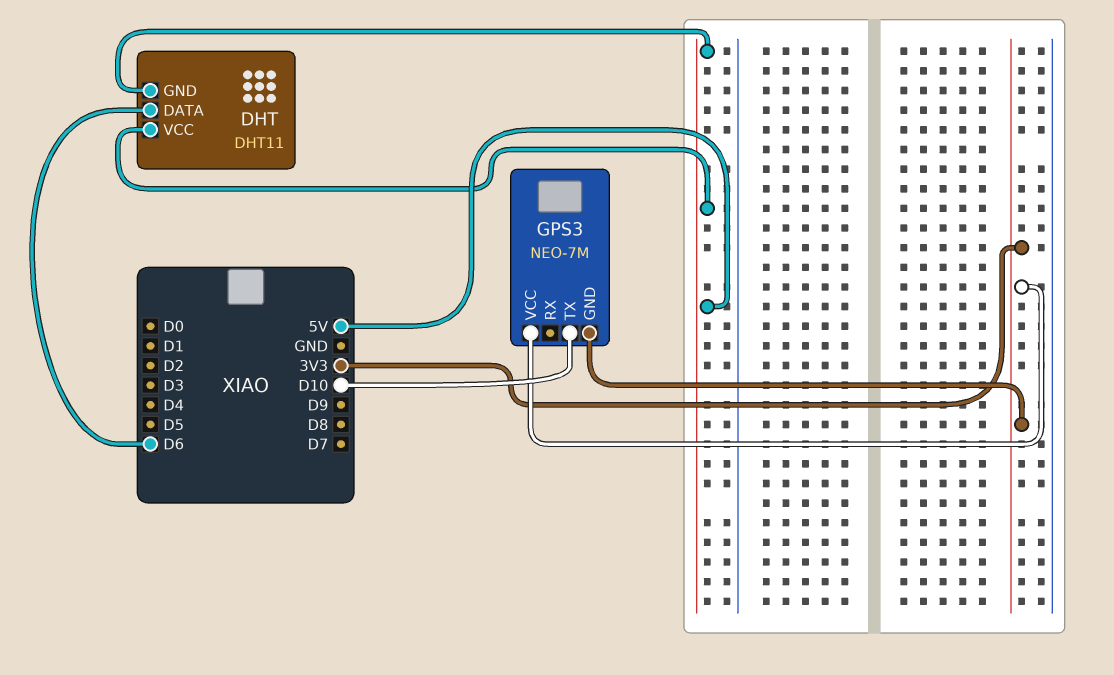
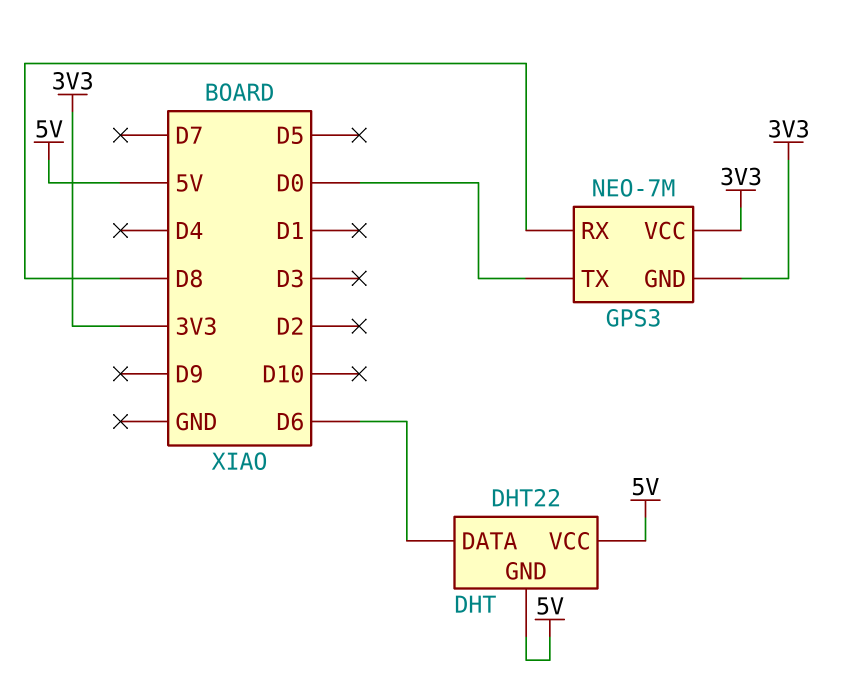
DHT: DHT11 -> DHT22
GPS3 pin RX: none -> D8
GPS3 pin TX: D10 -> D0

